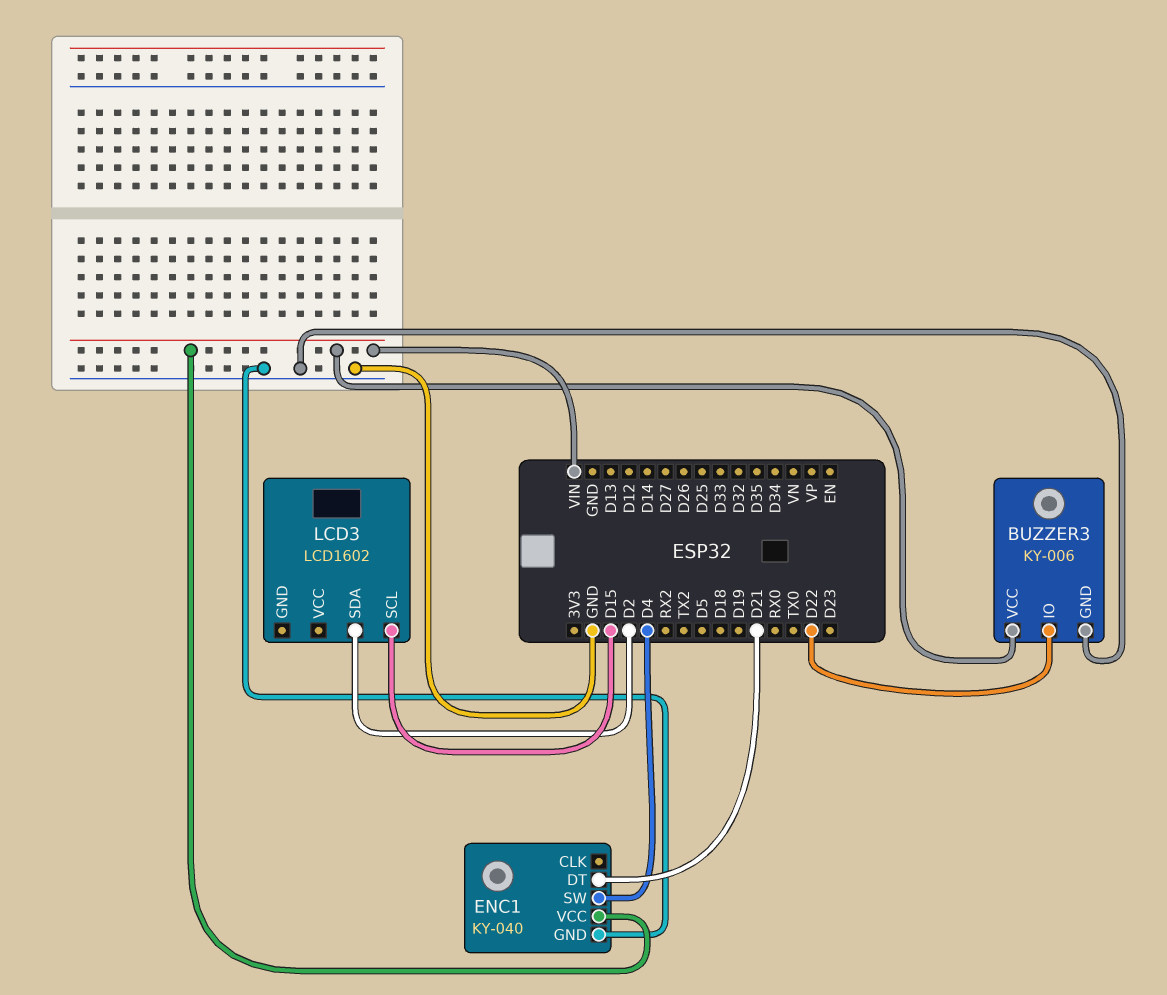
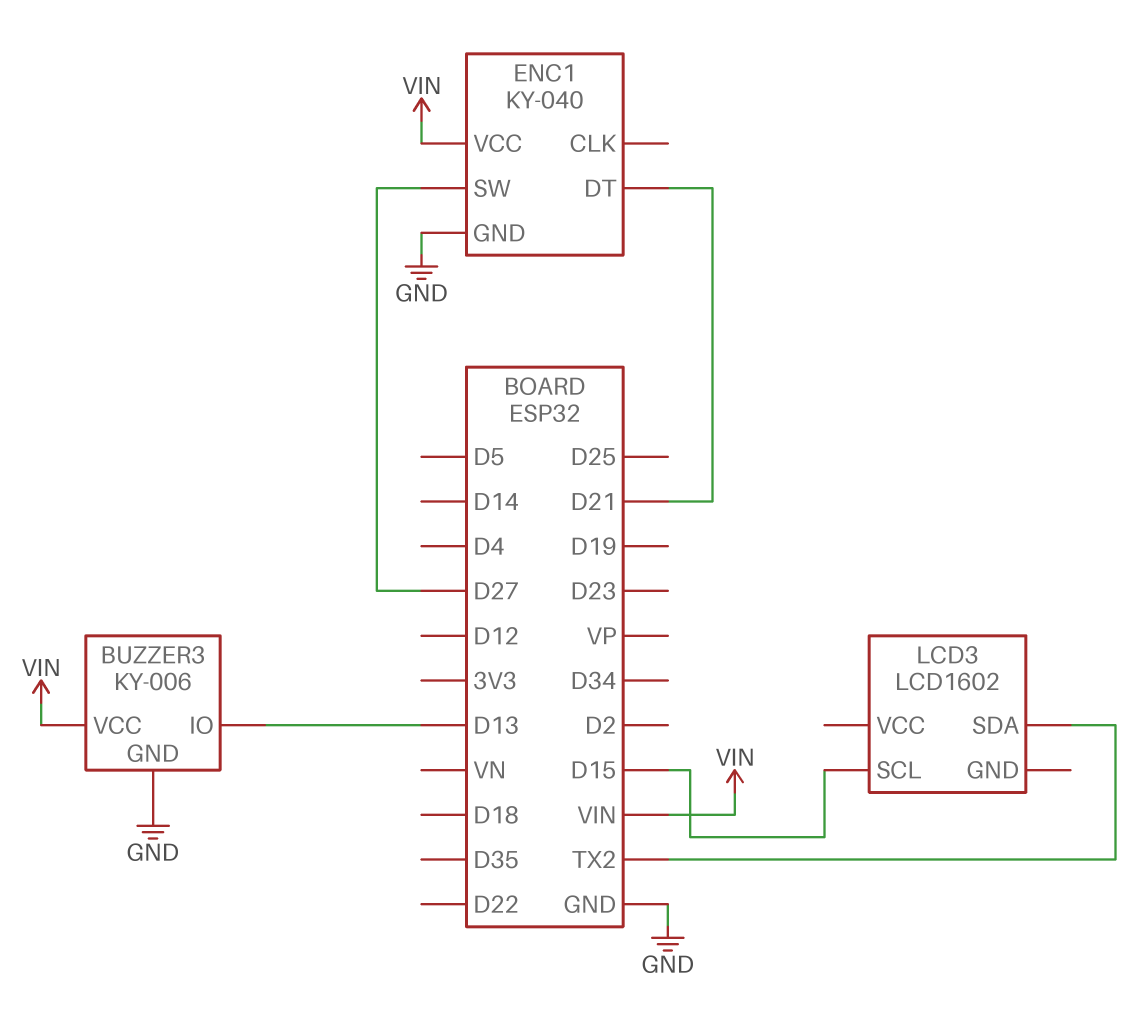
BUZZER3 pin IO: D22 -> D13
ENC1 pin SW: D4 -> D27
LCD3 pin SDA: D2 -> TX2

